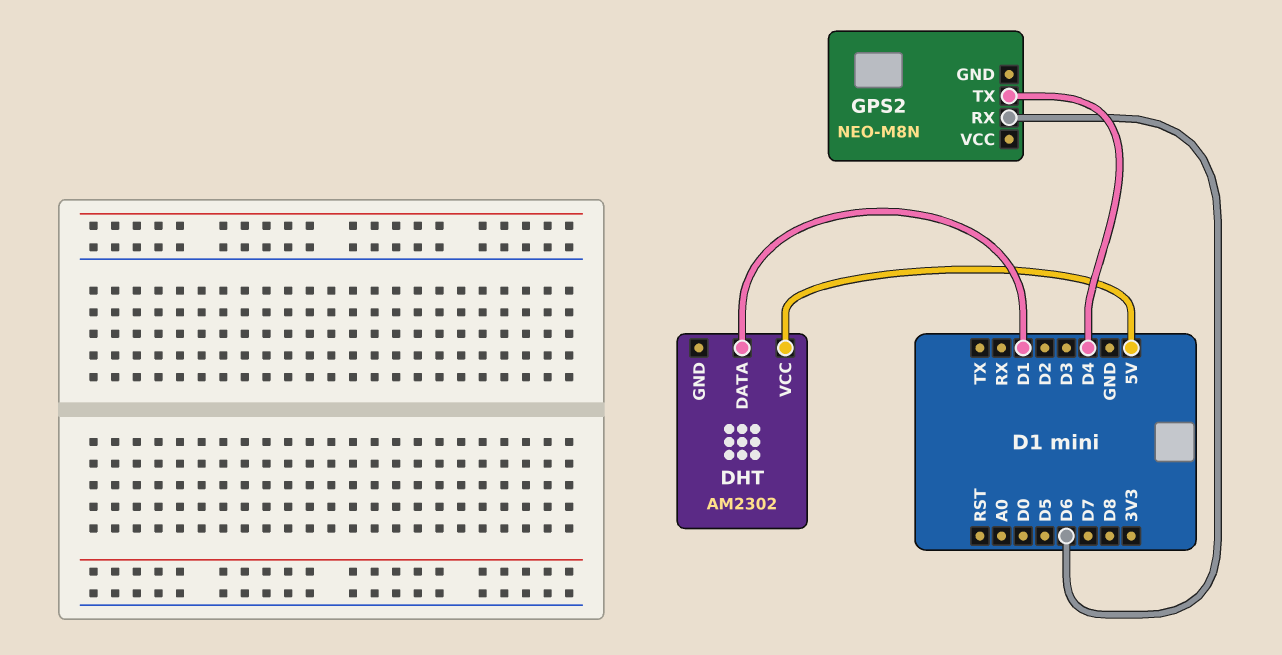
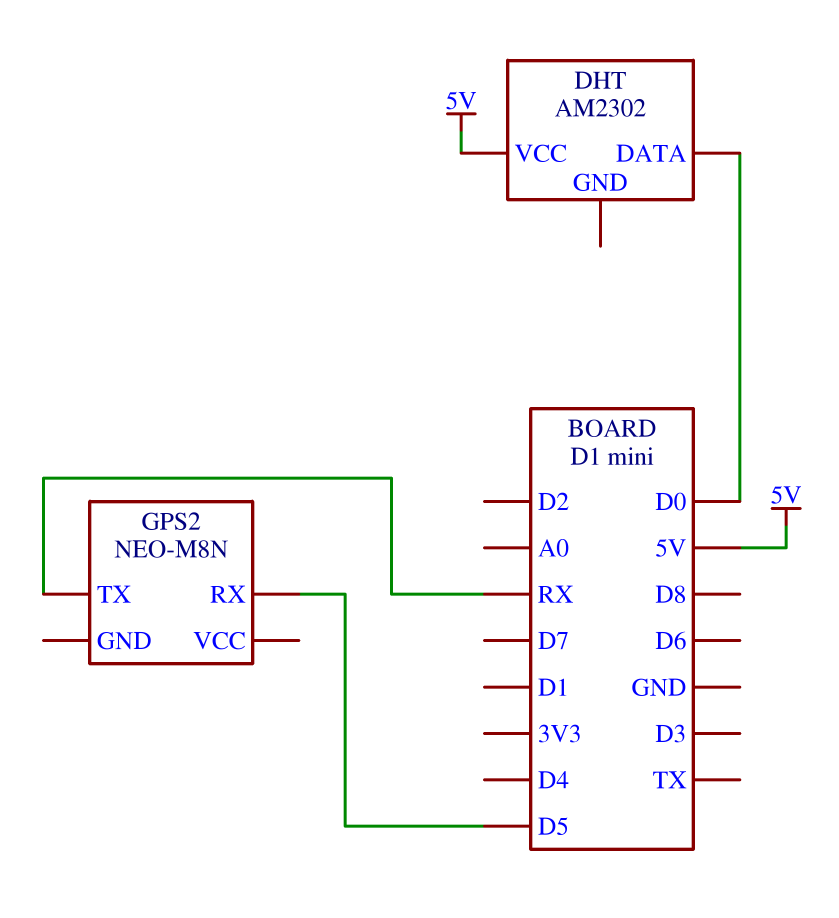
DHT pin DATA: D1 -> D0
GPS2 pin RX: D6 -> D5
GPS2 pin TX: D4 -> RX

